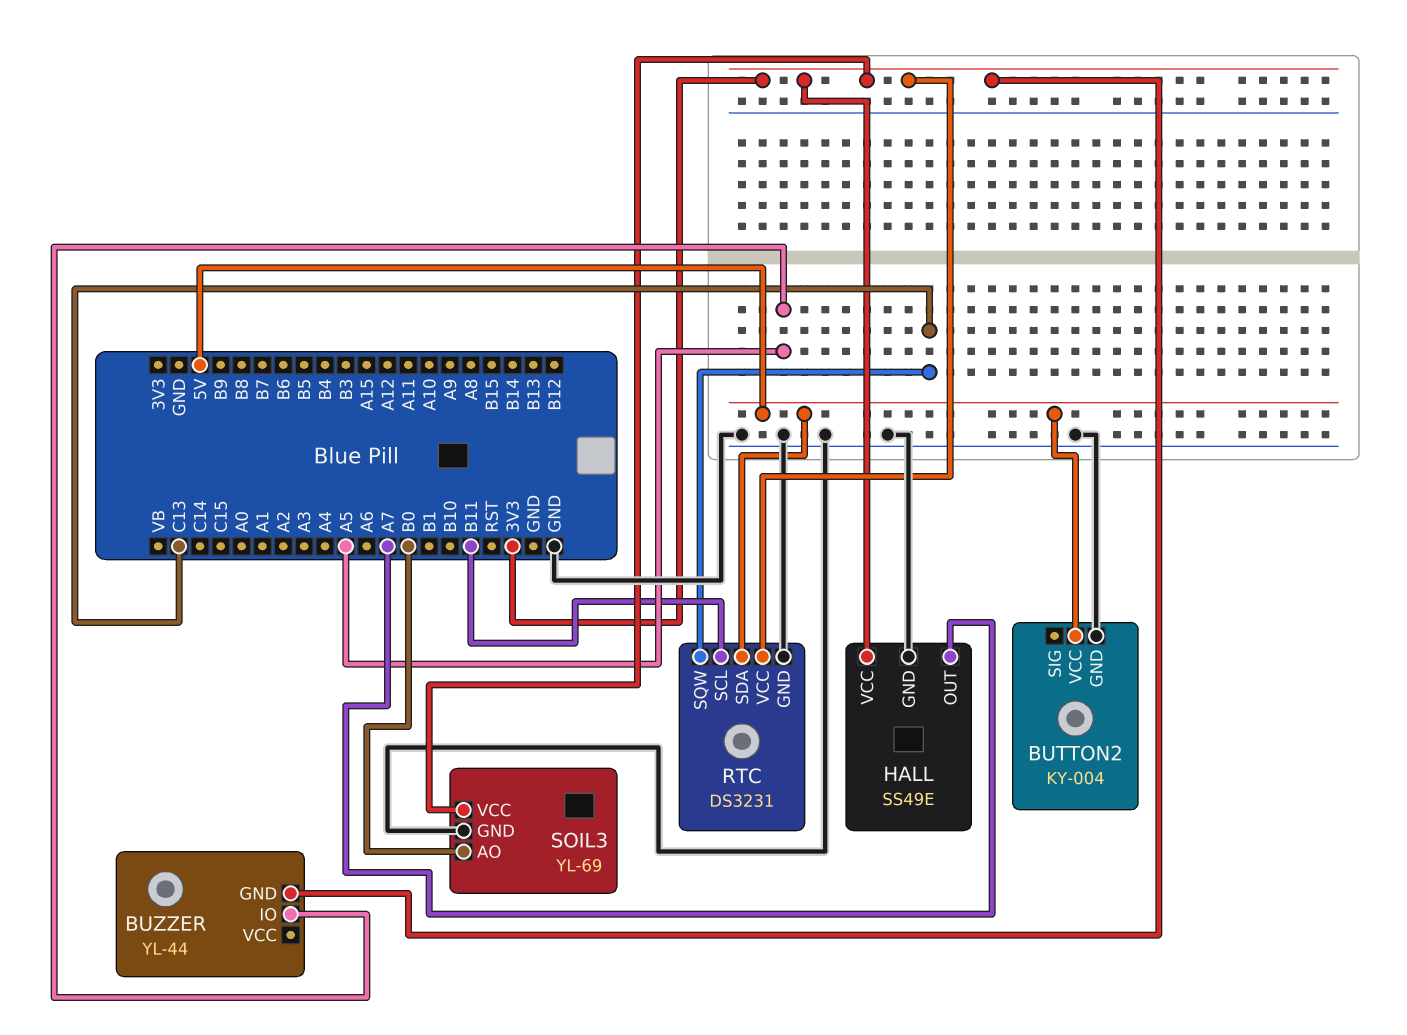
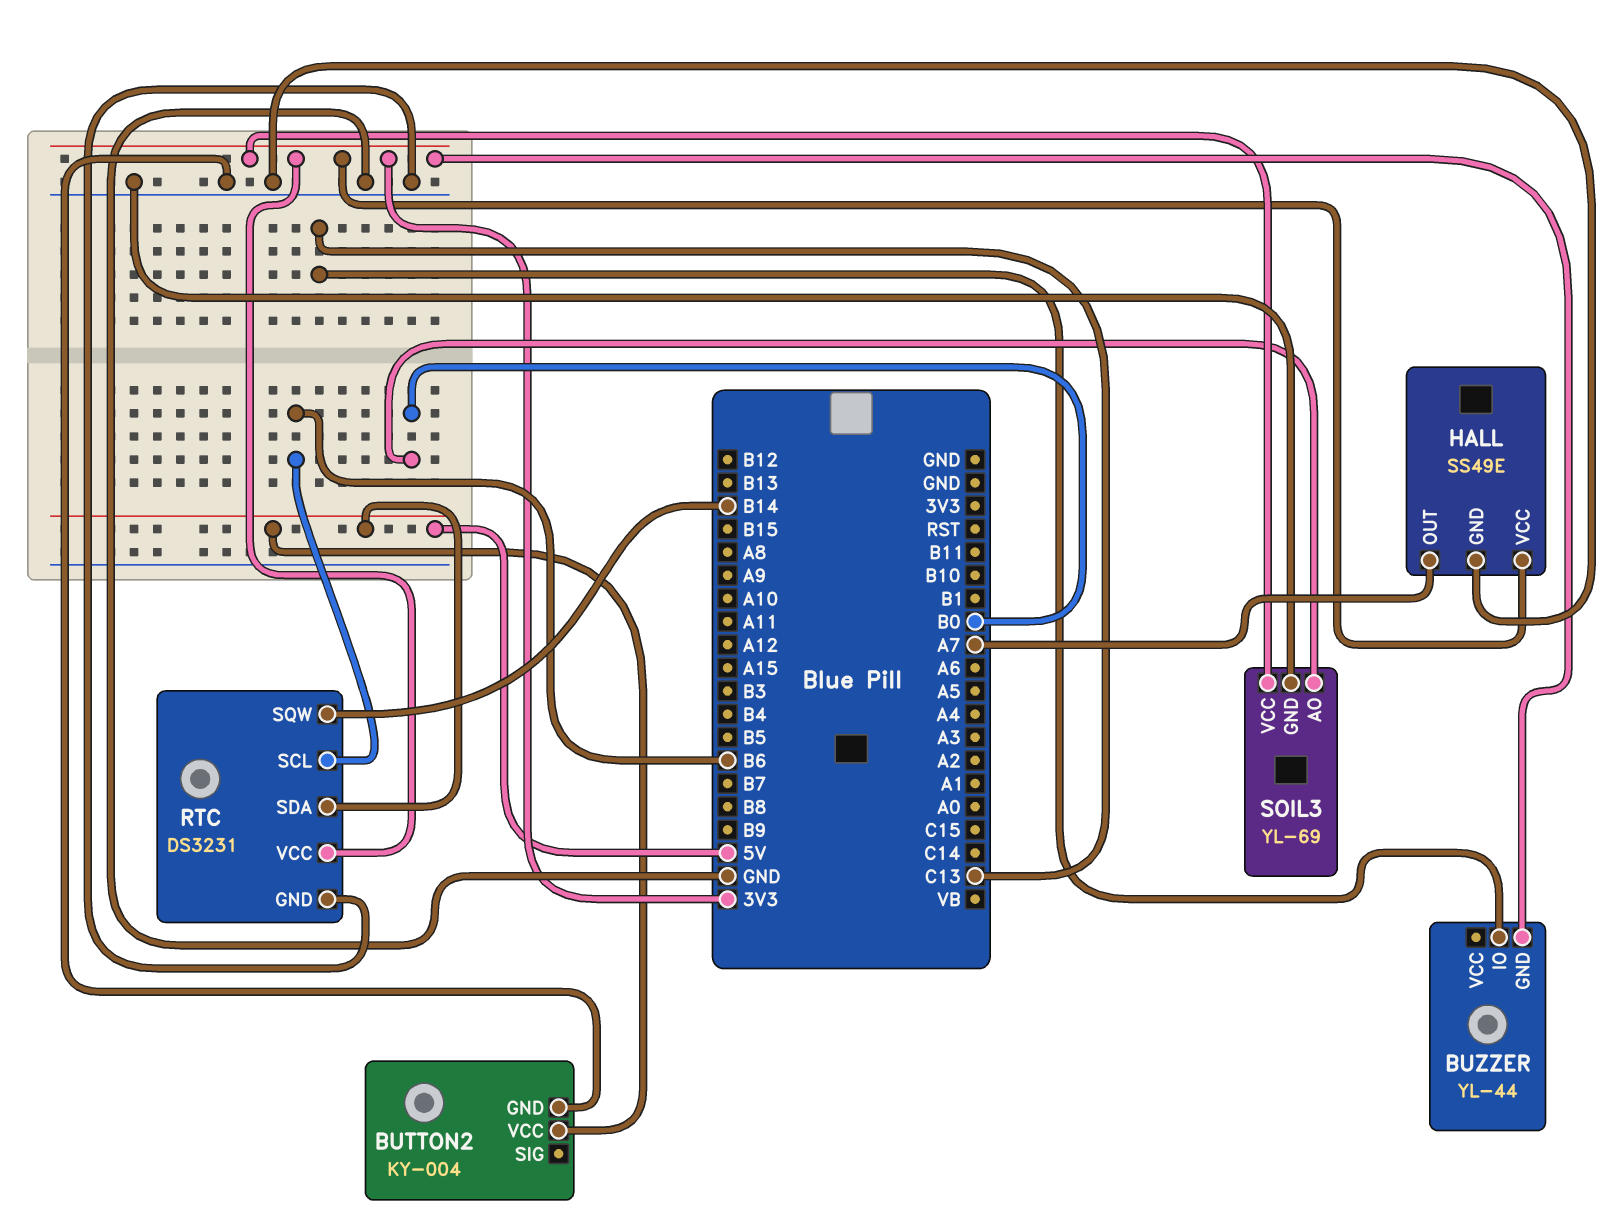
BUZZER pin IO: A5 -> C13
RTC pin SCL: B11 -> B6
RTC pin SQW: C13 -> B14

